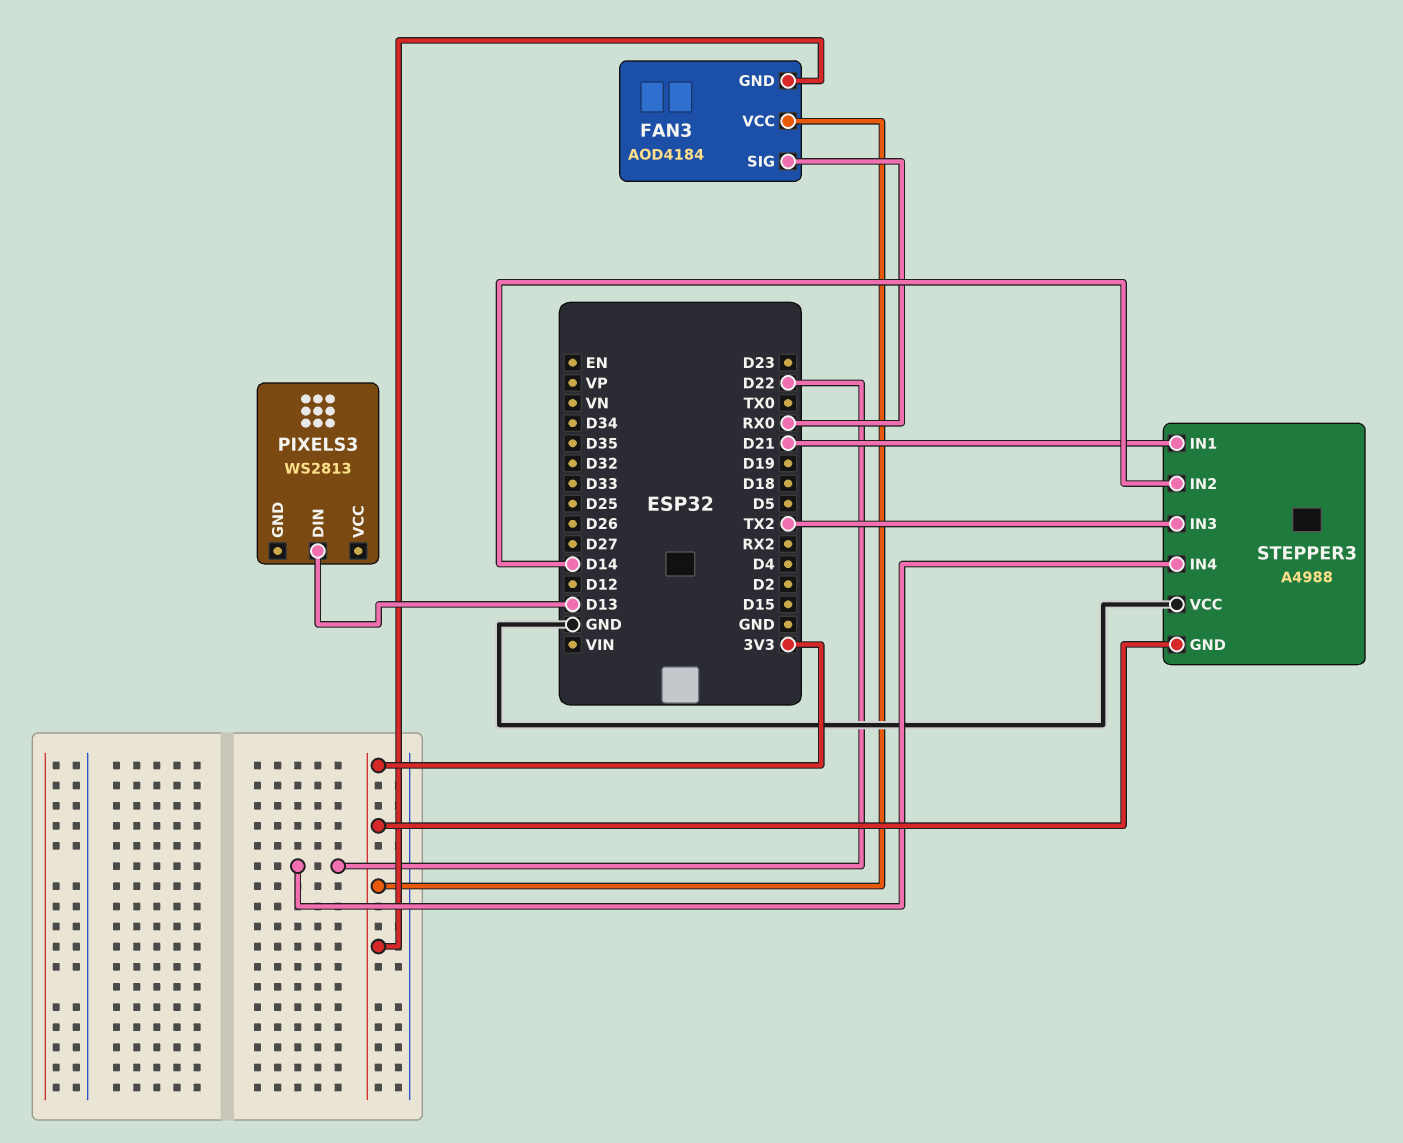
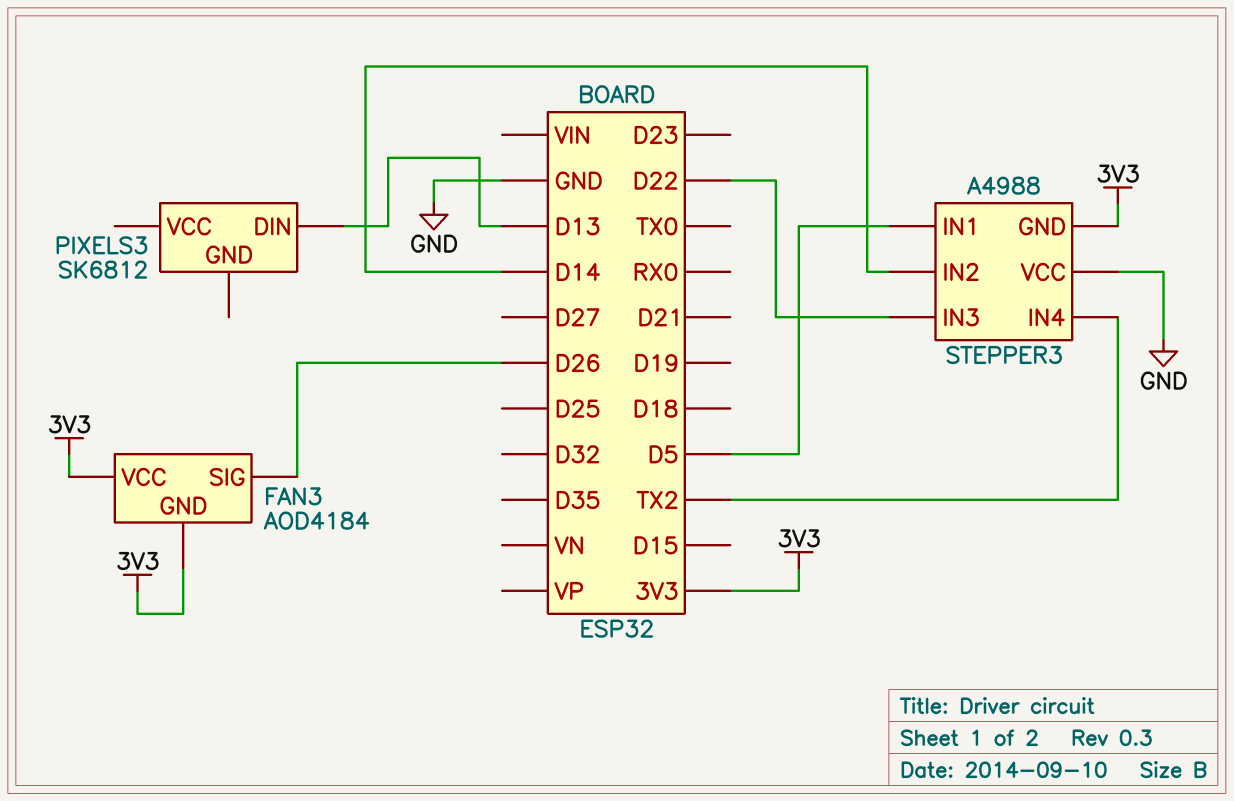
FAN3 pin SIG: RX0 -> D26
PIXELS3: WS2813 -> SK6812
STEPPER3 pin IN1: D21 -> D5
STEPPER3 pin IN3: TX2 -> D22
STEPPER3 pin IN4: D22 -> TX2

